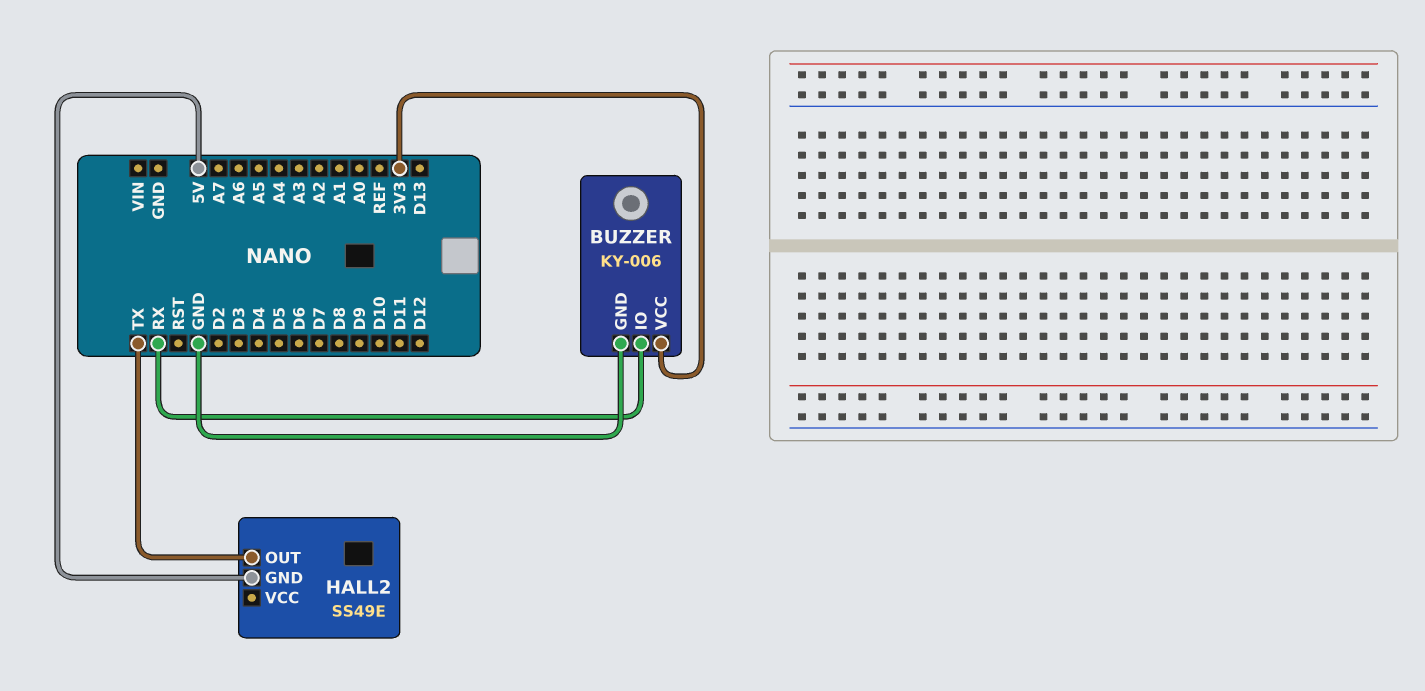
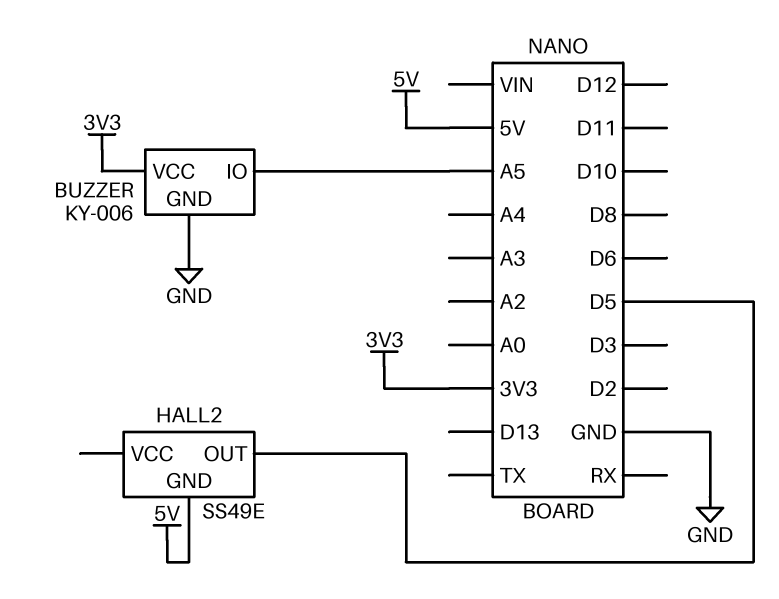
BUZZER pin IO: RX -> A5
HALL2 pin OUT: TX -> D5

